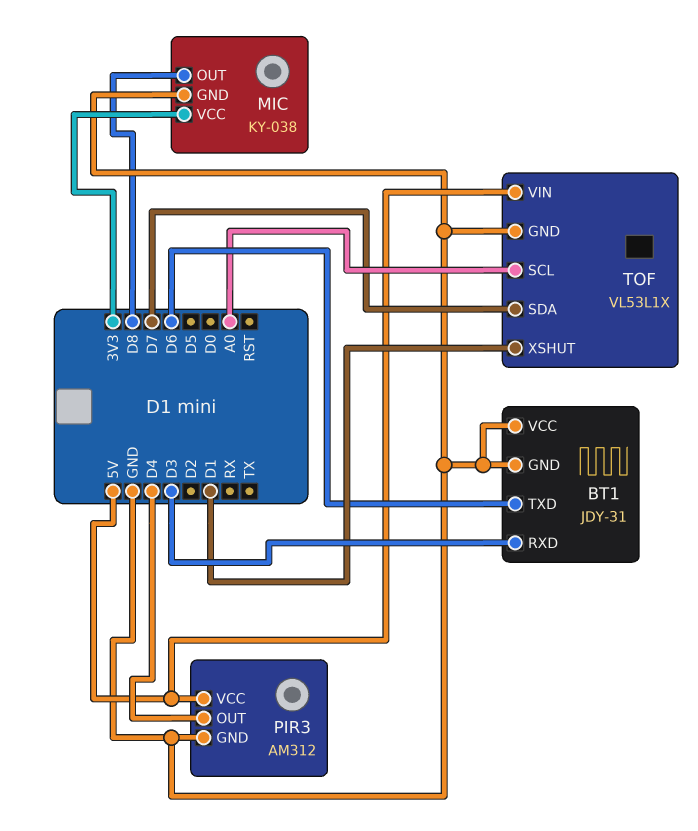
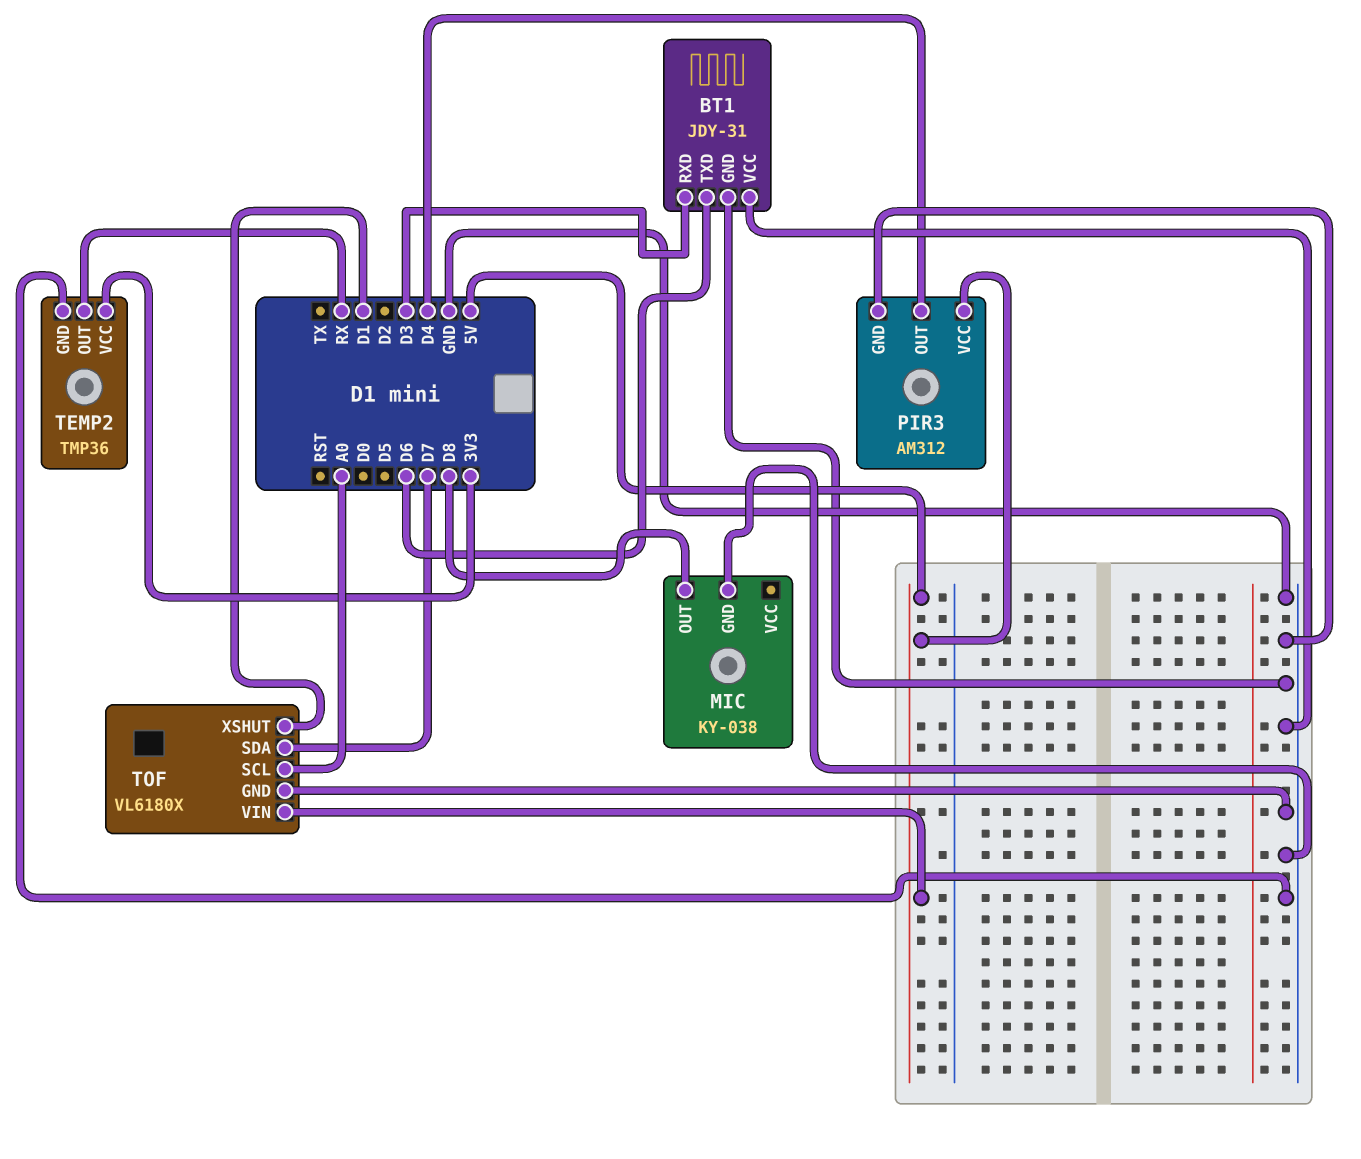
MIC pin VCC: 3V3 -> none
TEMP2: none -> TMP36
TEMP2 pin GND: none -> GND
TEMP2 pin OUT: none -> RX
TEMP2 pin VCC: none -> 3V3
TOF: VL53L1X -> VL6180X

